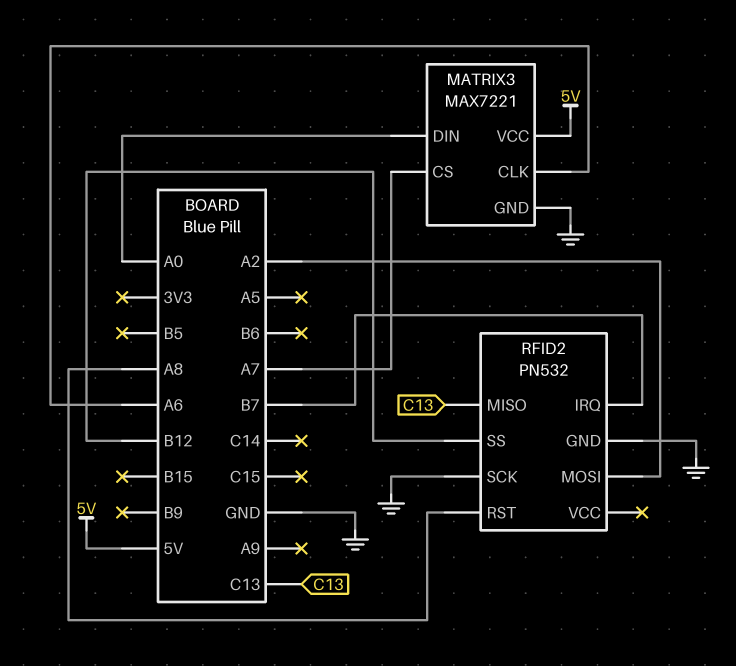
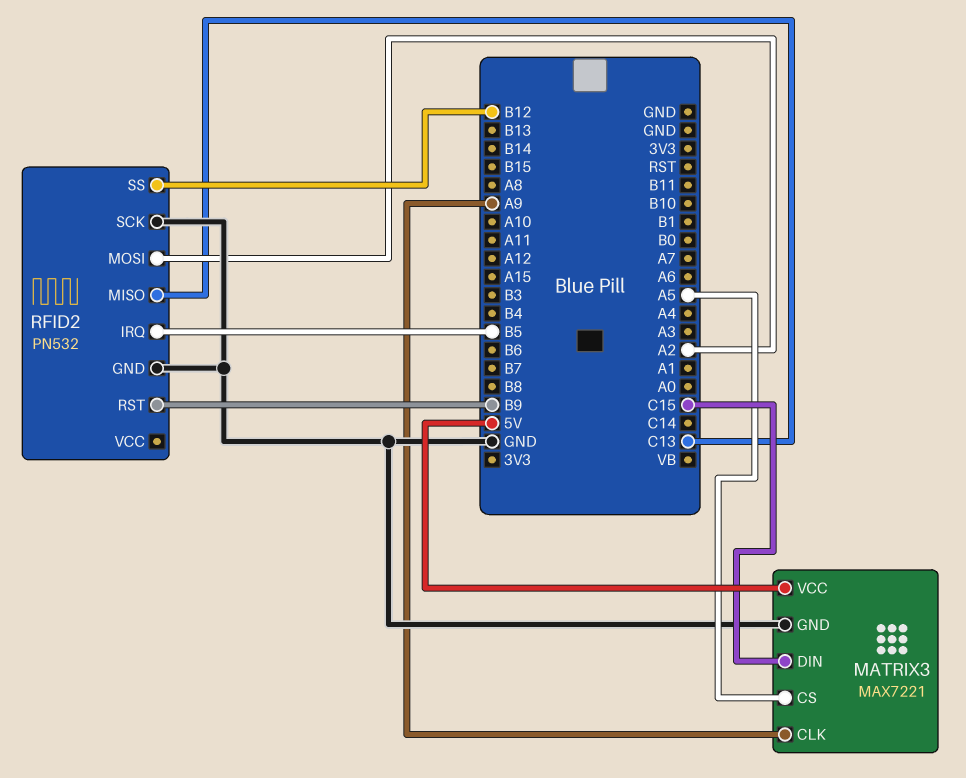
MATRIX3 pin CLK: A6 -> A9
MATRIX3 pin CS: A7 -> A5
MATRIX3 pin DIN: A0 -> C15
RFID2 pin IRQ: B7 -> B5
RFID2 pin RST: A8 -> B9

